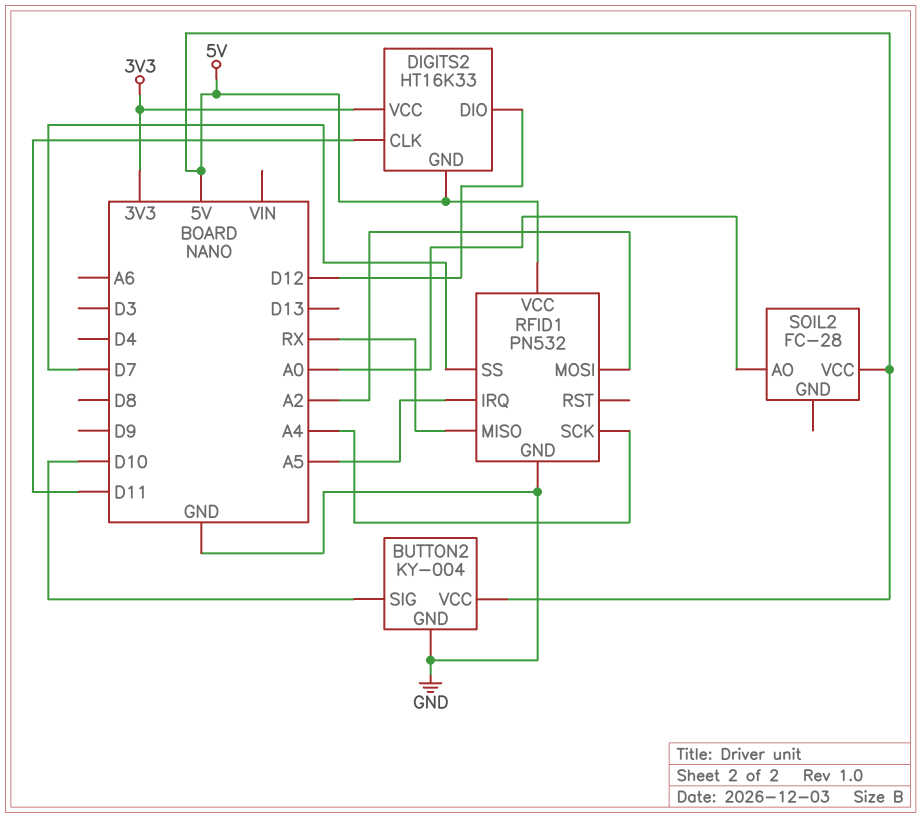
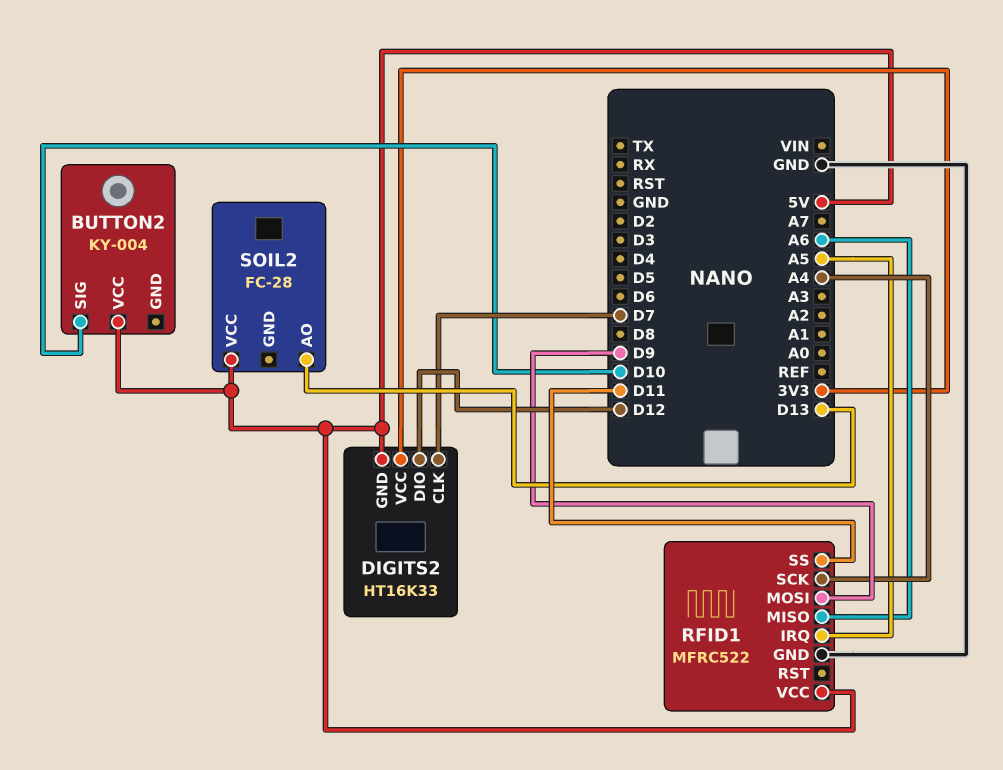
BUTTON2 pin GND: GND -> none
DIGITS2 pin CLK: D11 -> D7
RFID1: PN532 -> MFRC522
RFID1 pin MISO: RX -> A6
RFID1 pin MOSI: A2 -> D9
RFID1 pin SS: D7 -> D11
SOIL2 pin AO: A0 -> D13

